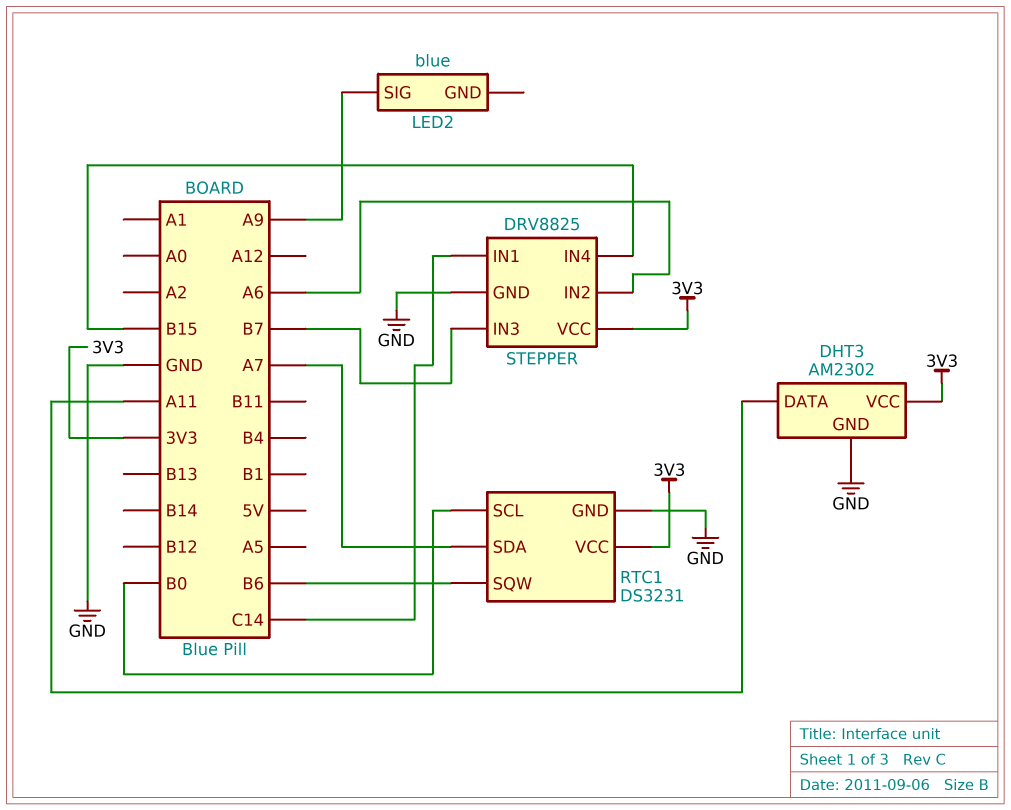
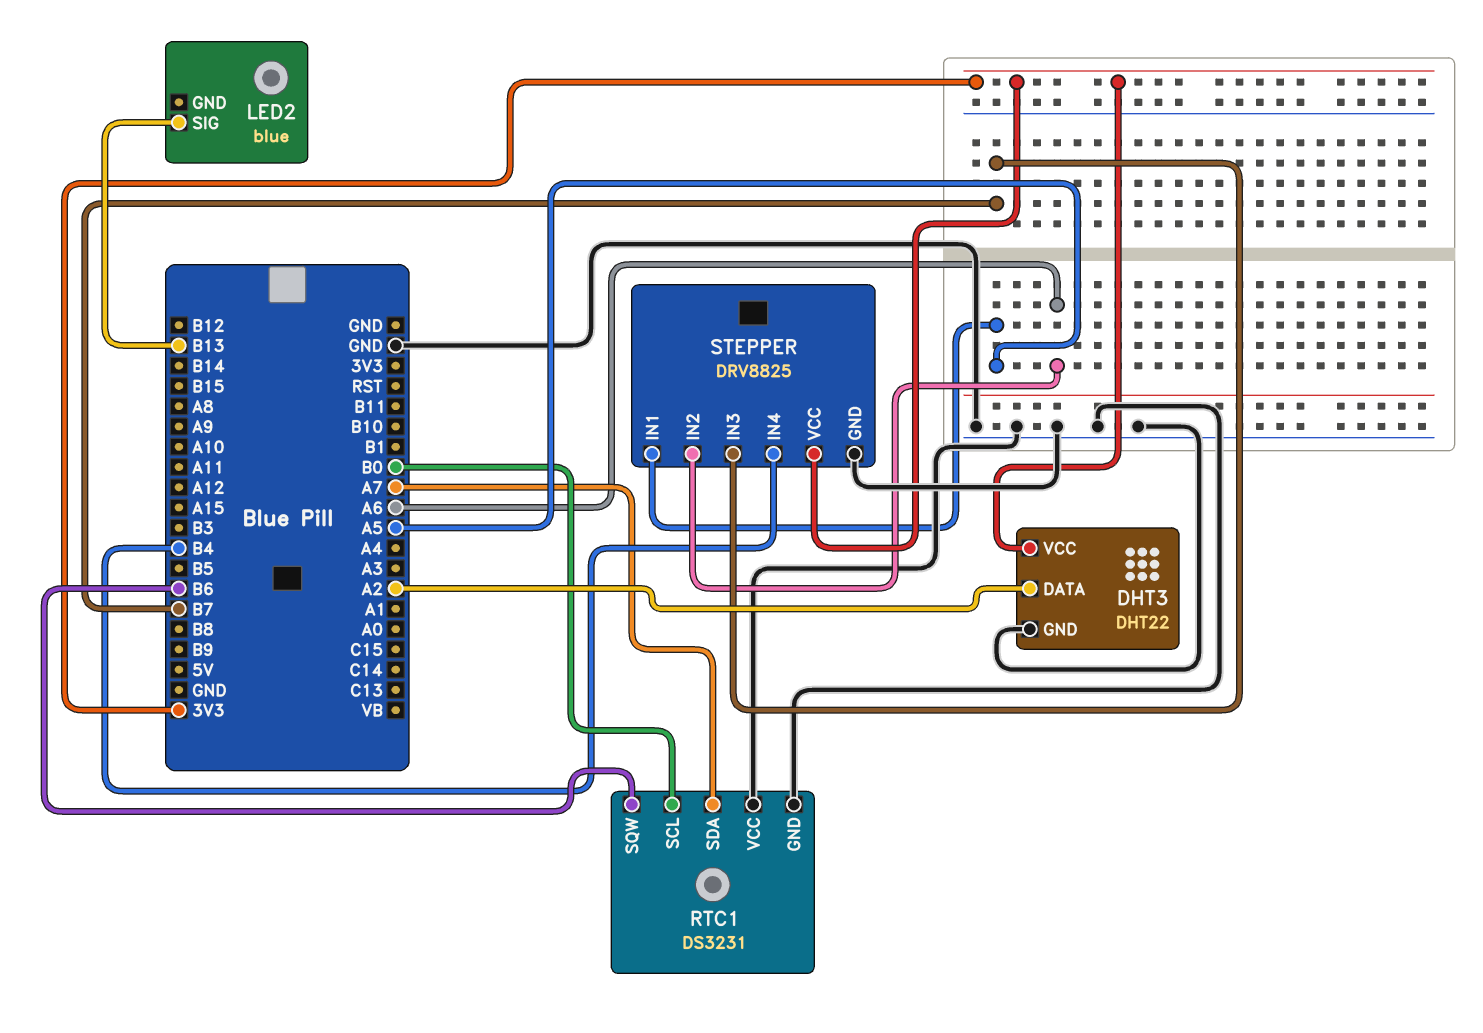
DHT3: AM2302 -> DHT22
DHT3 pin DATA: A11 -> A2
LED2 pin SIG: A9 -> B13
RTC1 pin VCC: 3V3 -> GND
STEPPER pin IN1: C14 -> A5
STEPPER pin IN4: B15 -> B4

